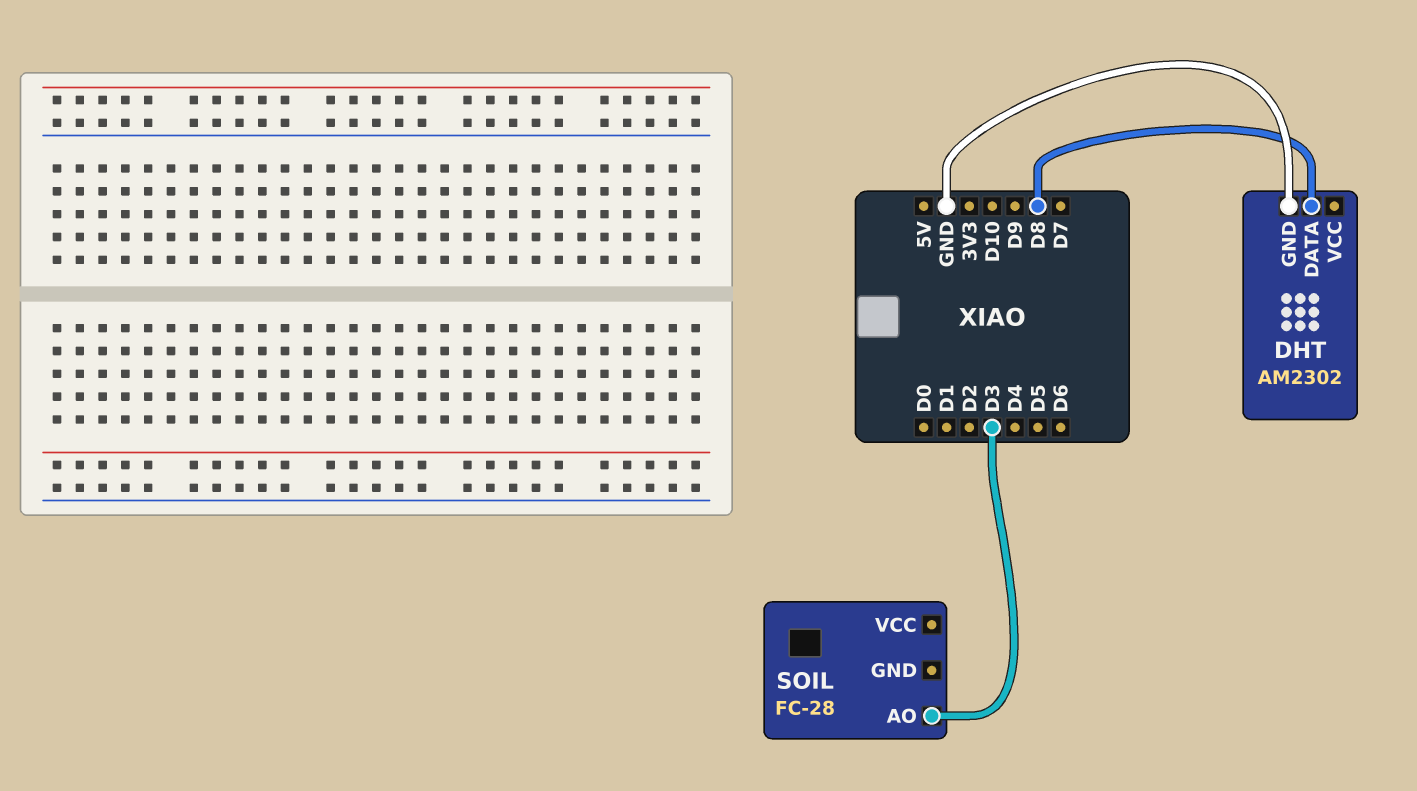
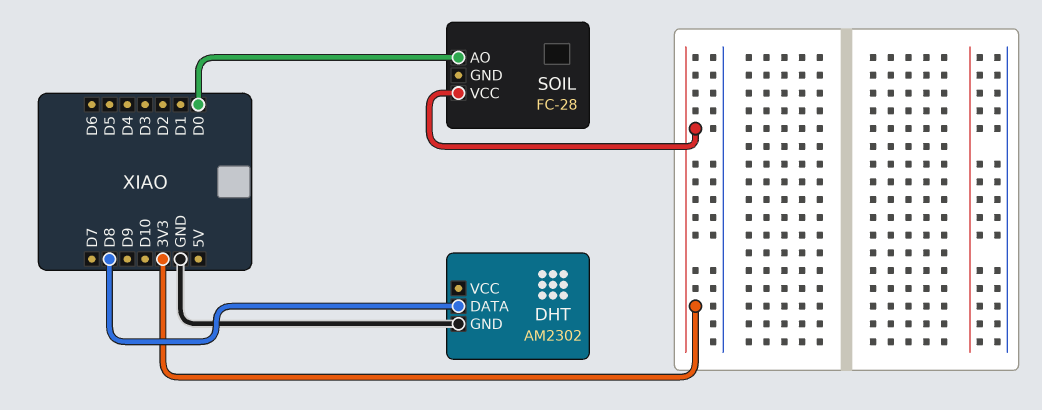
SOIL pin AO: D3 -> D0
SOIL pin VCC: none -> 3V3

